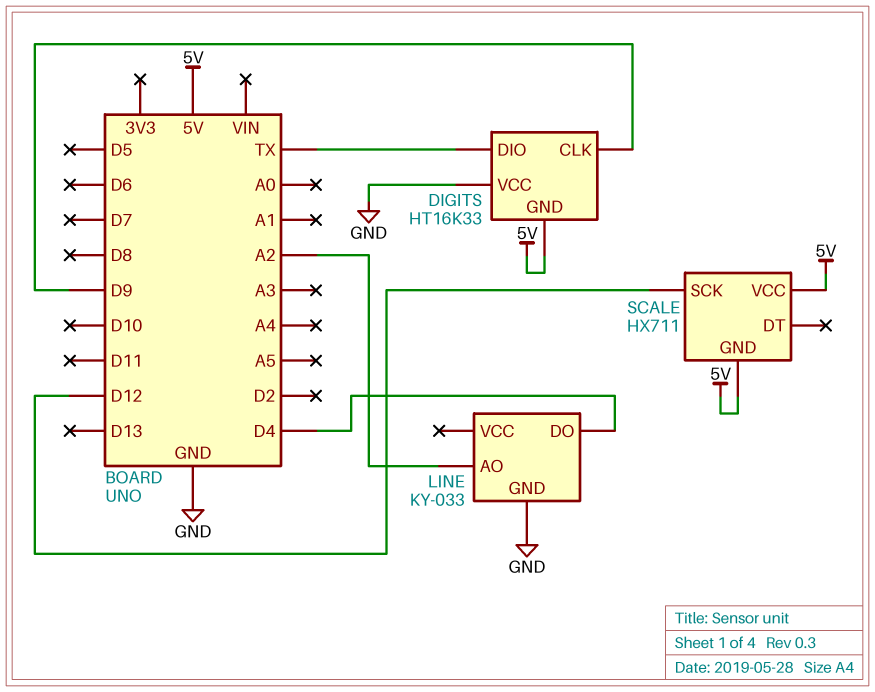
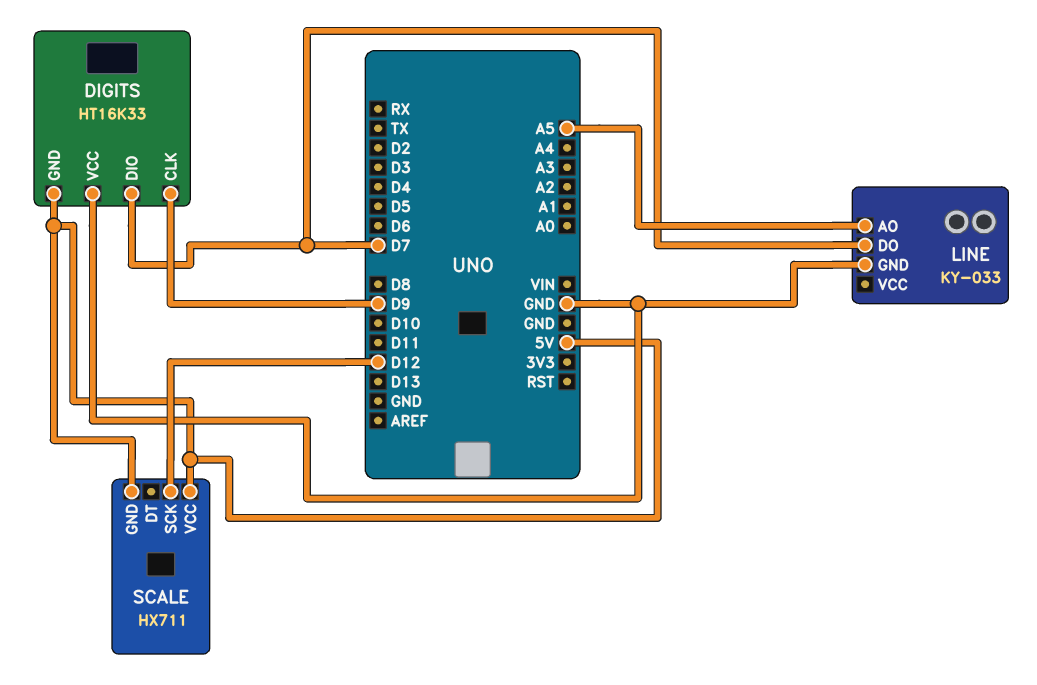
DIGITS pin DIO: TX -> D7
LINE pin AO: A2 -> A5
LINE pin DO: D4 -> D7

